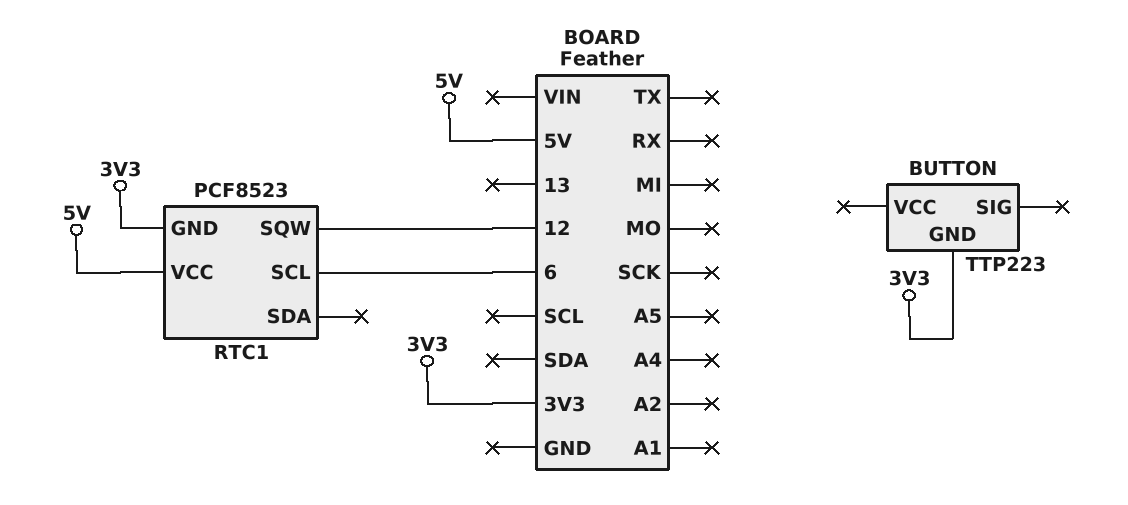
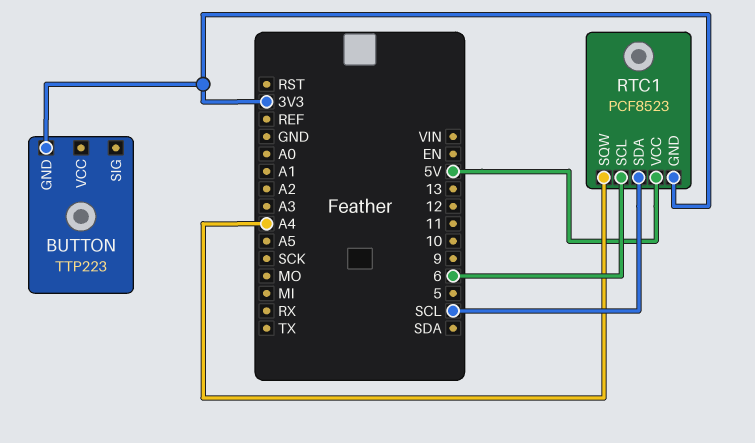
RTC1 pin SDA: none -> SCL
RTC1 pin SQW: 12 -> A4

